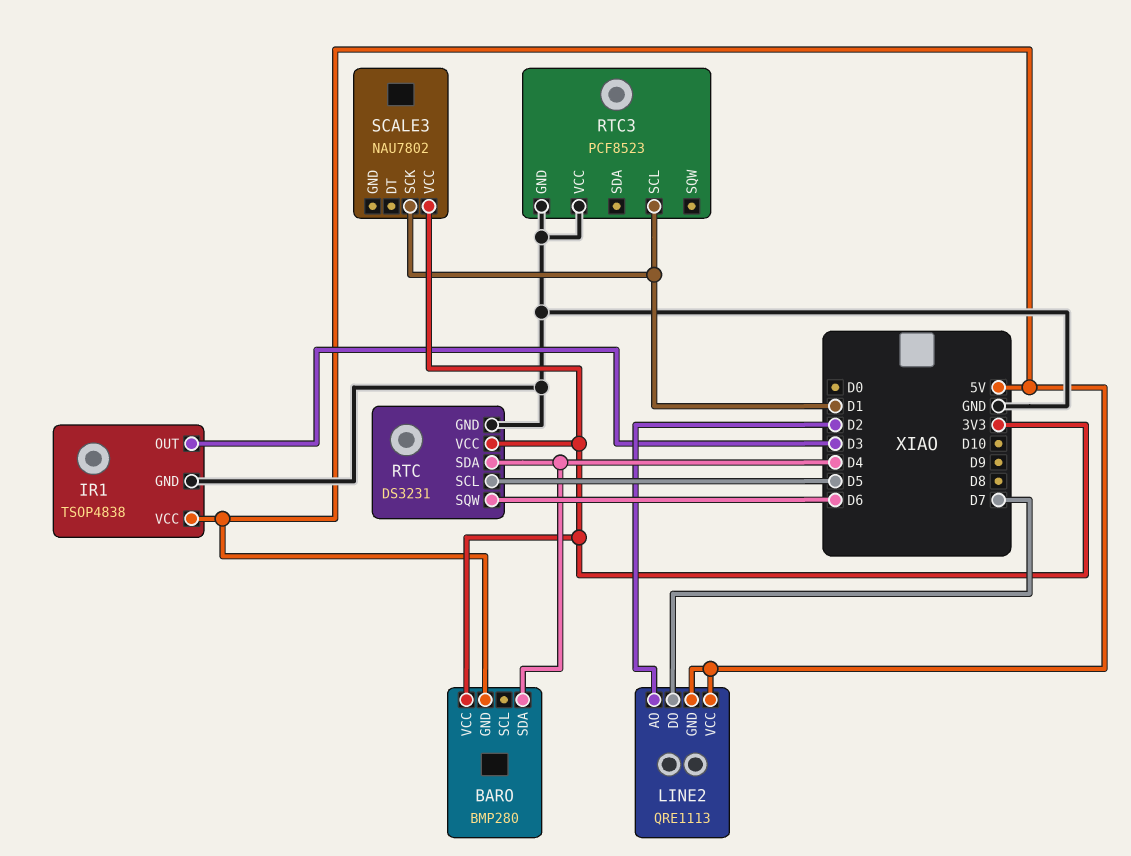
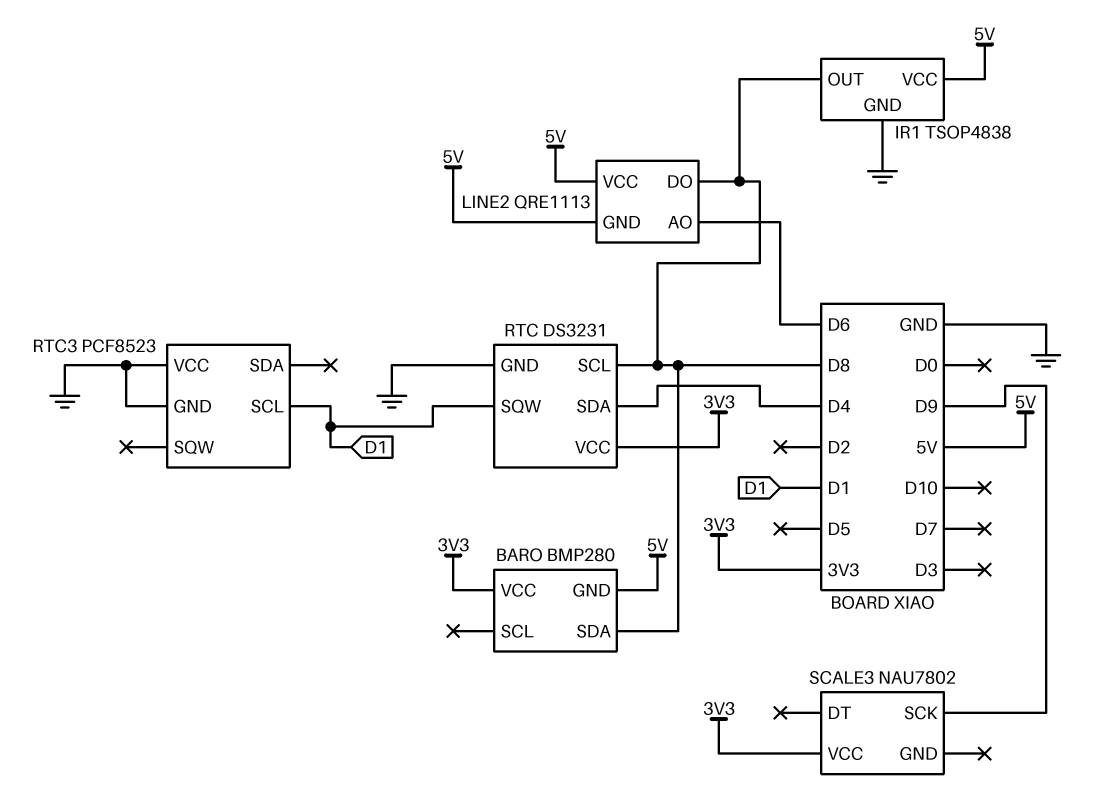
BARO pin SDA: D4 -> D8
IR1 pin OUT: D3 -> D8
LINE2 pin AO: D2 -> D6
LINE2 pin DO: D7 -> D8
RTC pin SCL: D5 -> D8
RTC pin SQW: D6 -> D1
SCALE3 pin SCK: D1 -> D9

